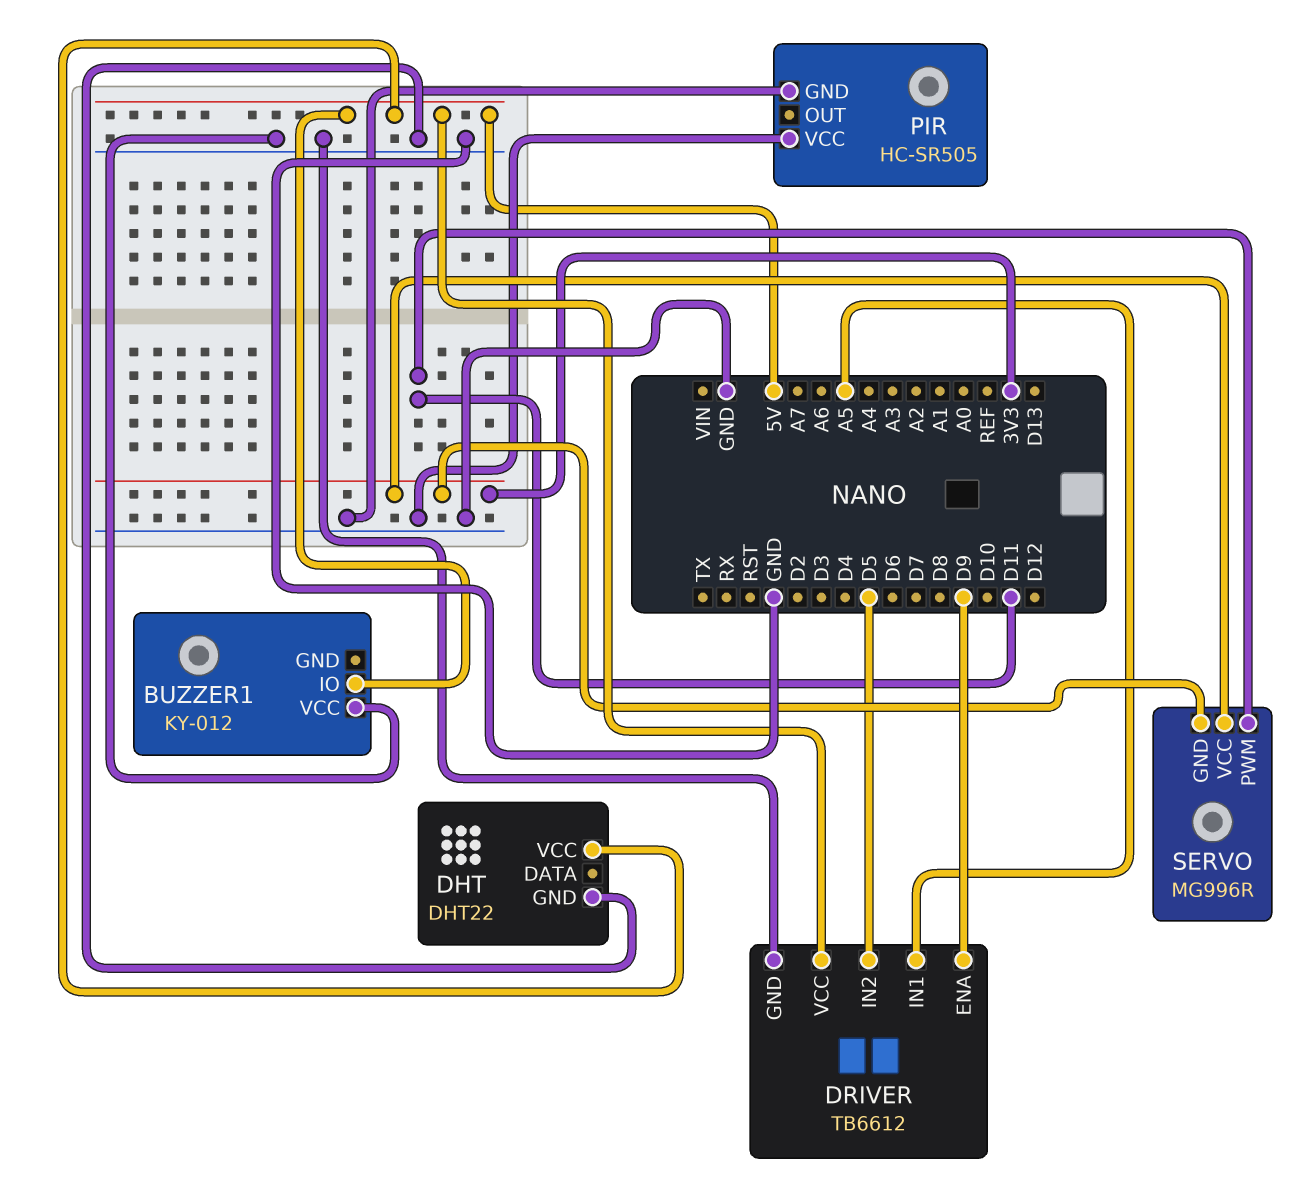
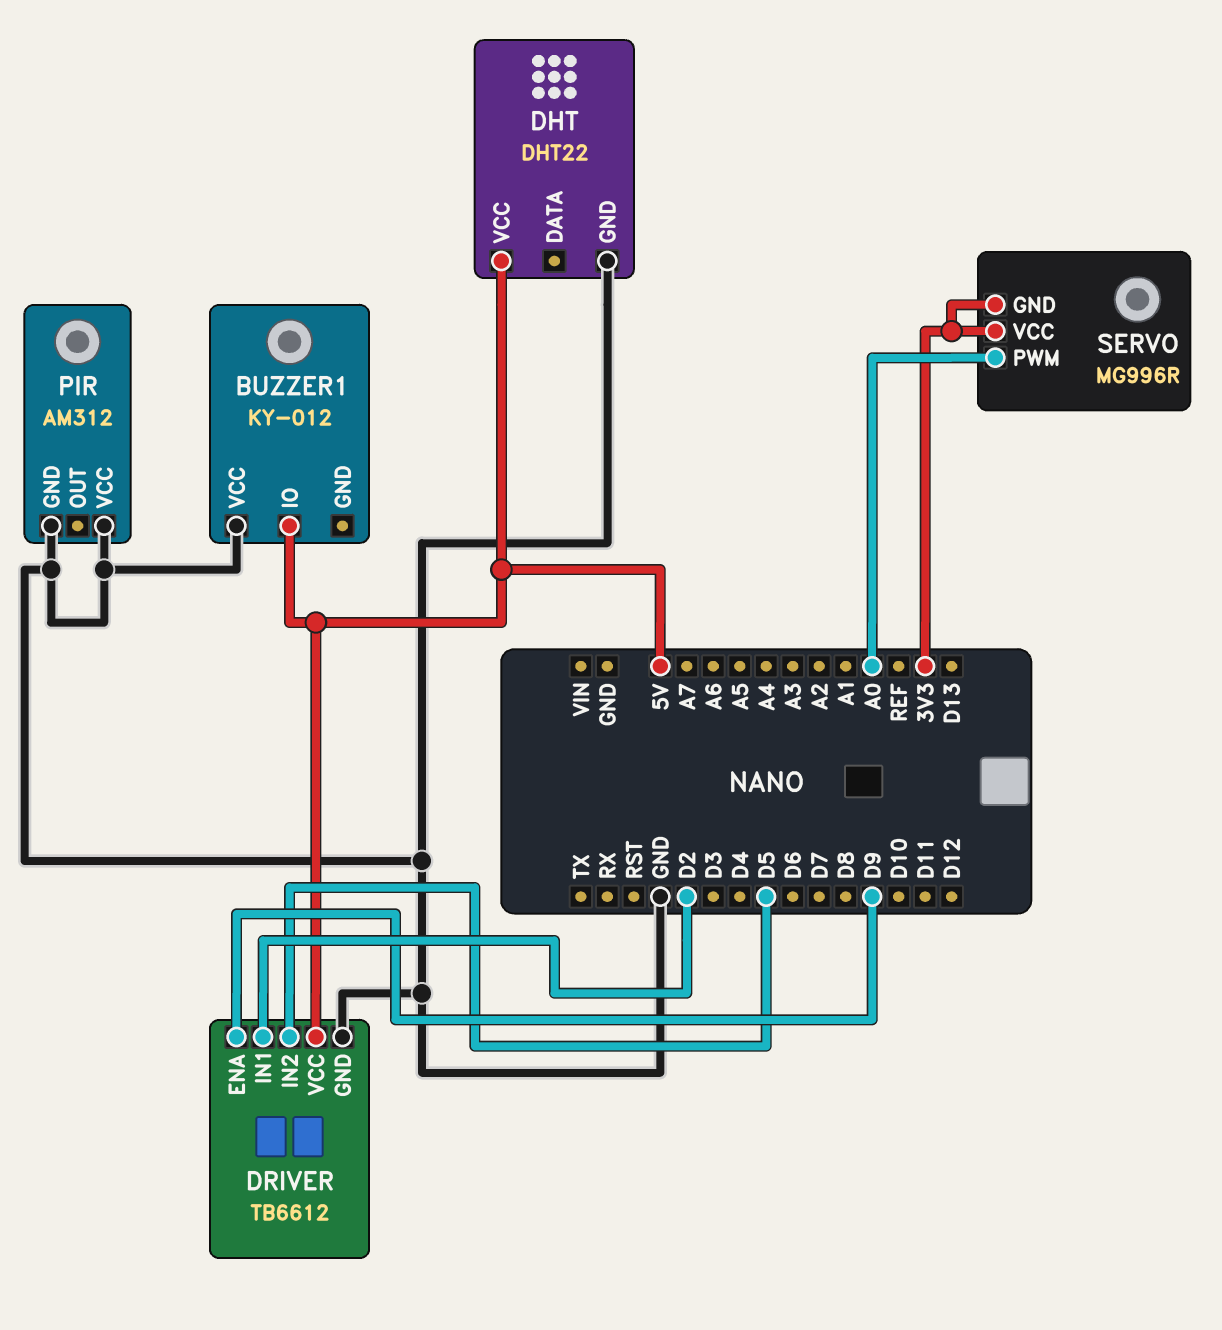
DRIVER pin IN1: A5 -> D2
PIR: HC-SR505 -> AM312
SERVO pin PWM: D11 -> A0

